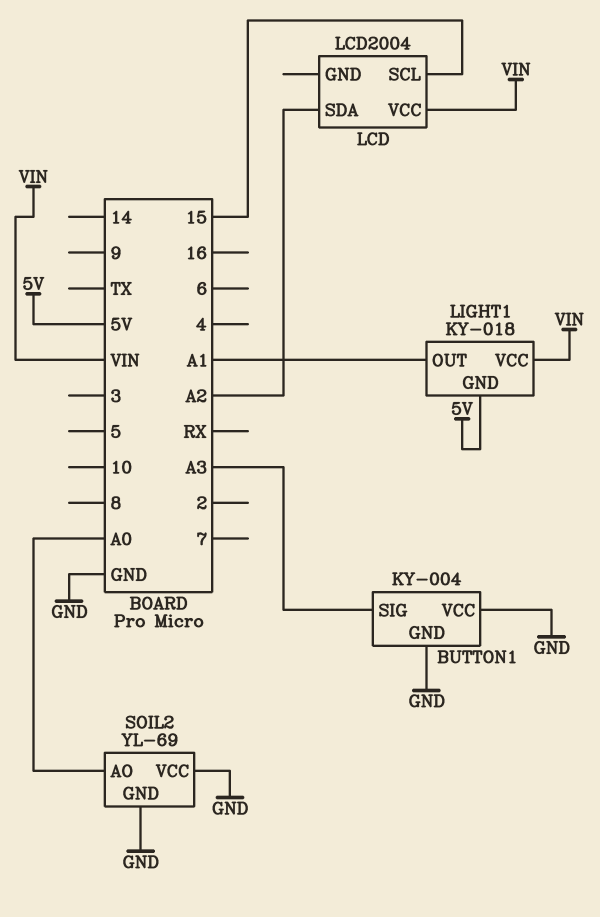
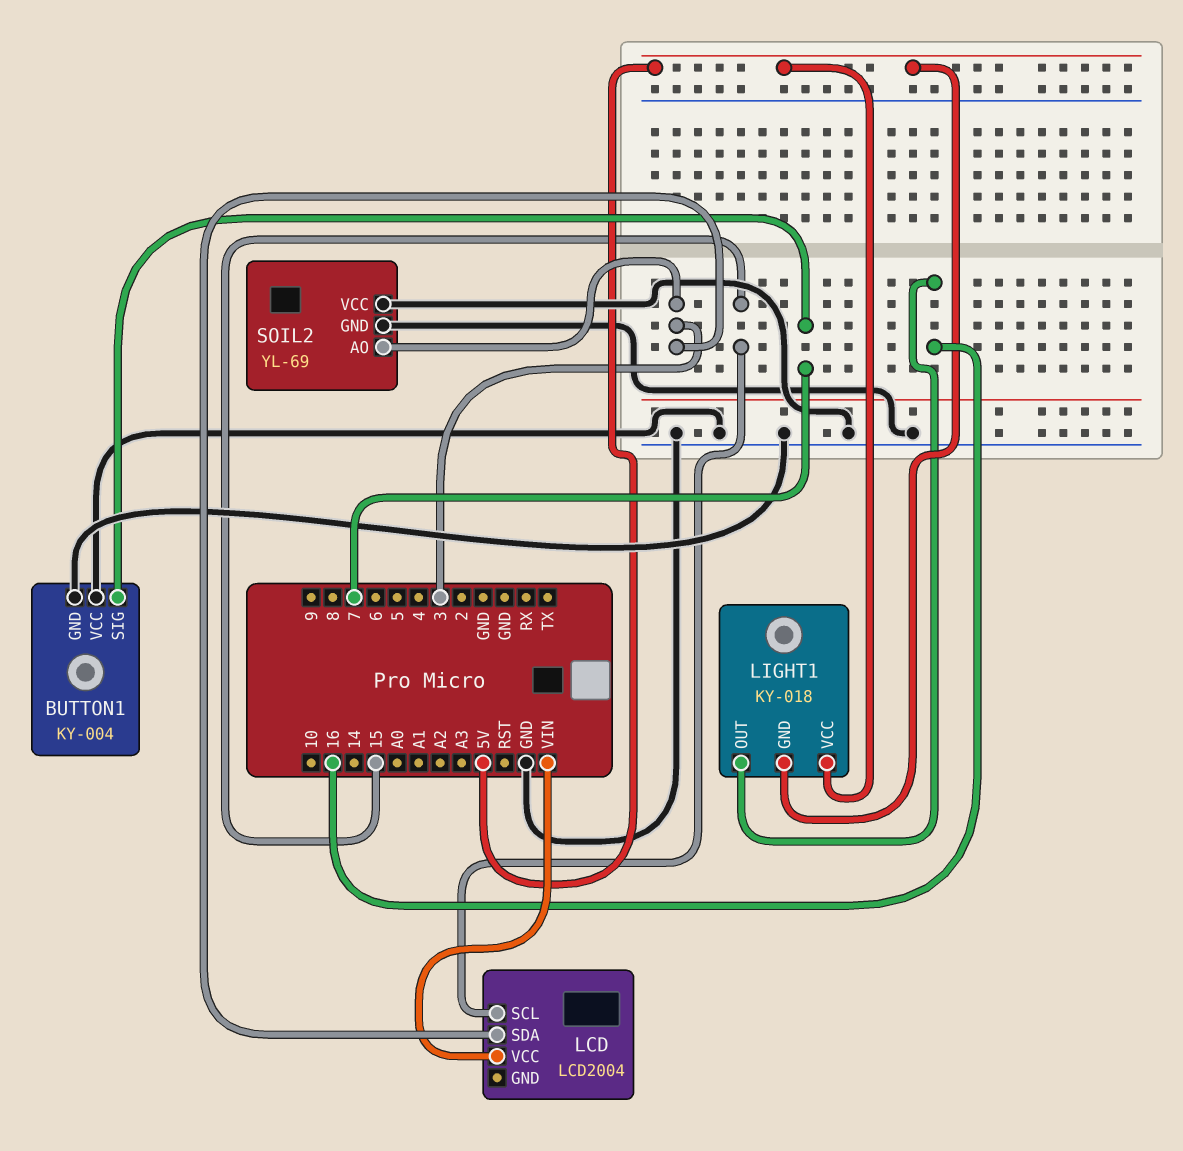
BUTTON1 pin SIG: A3 -> 7
LCD pin SDA: A2 -> 3
LIGHT1 pin OUT: A1 -> 16
LIGHT1 pin VCC: VIN -> 5V
SOIL2 pin AO: A0 -> 3

